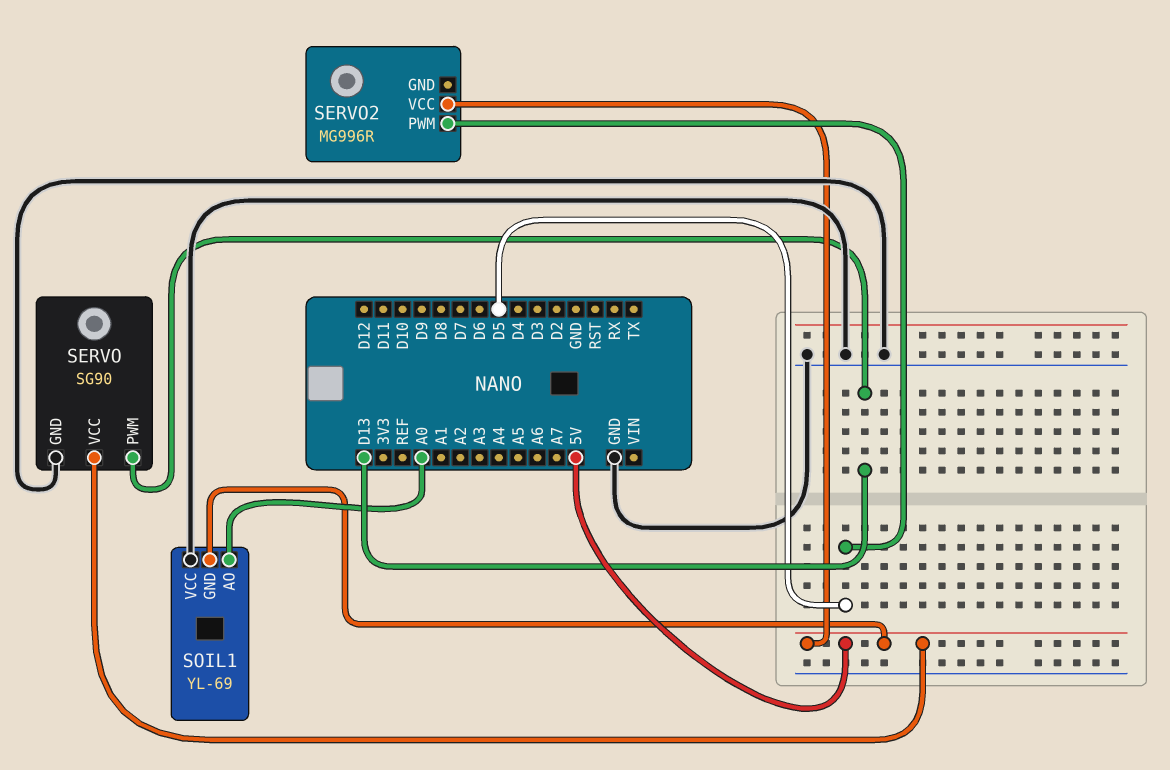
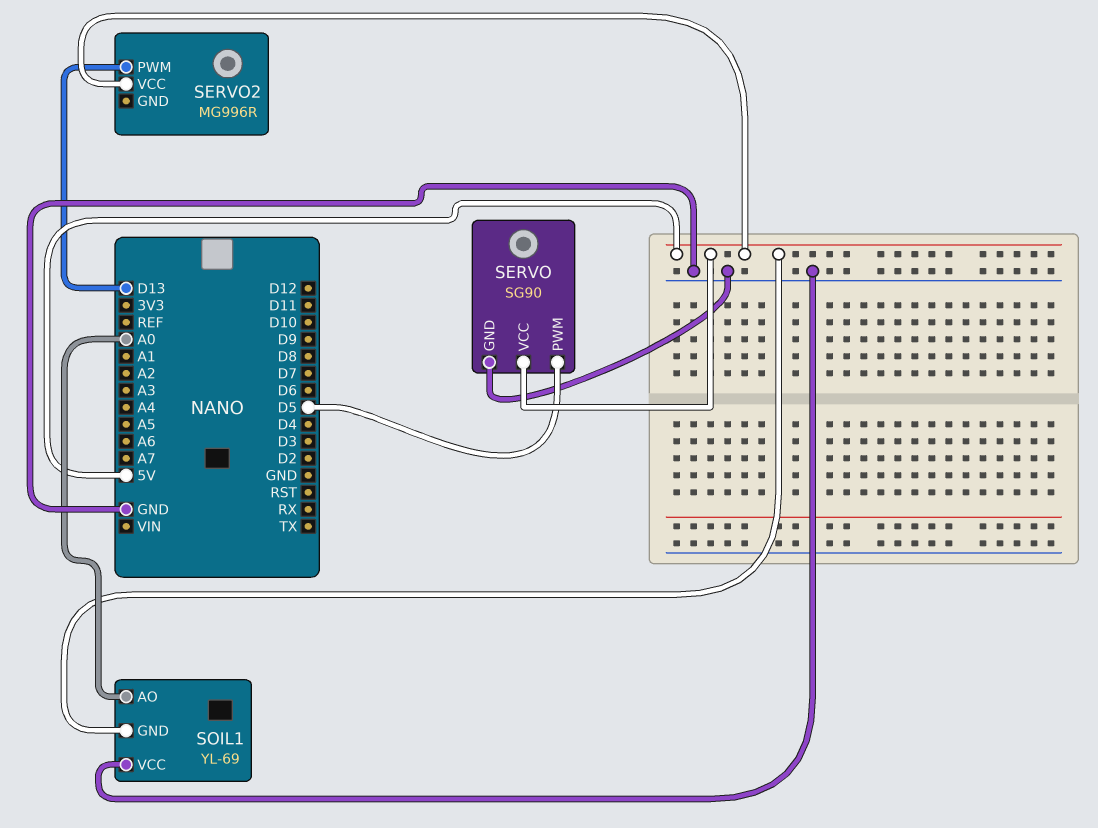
SERVO pin PWM: D13 -> D5
SERVO2 pin PWM: D5 -> D13

